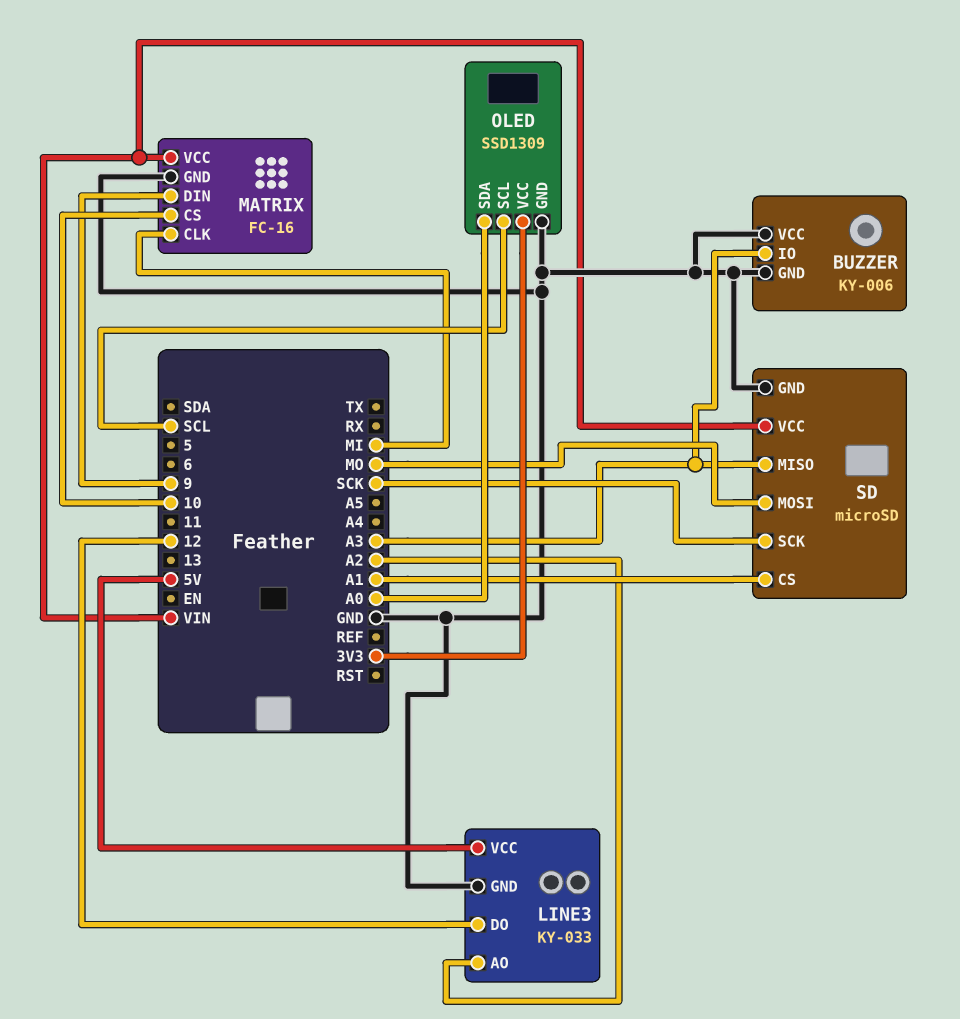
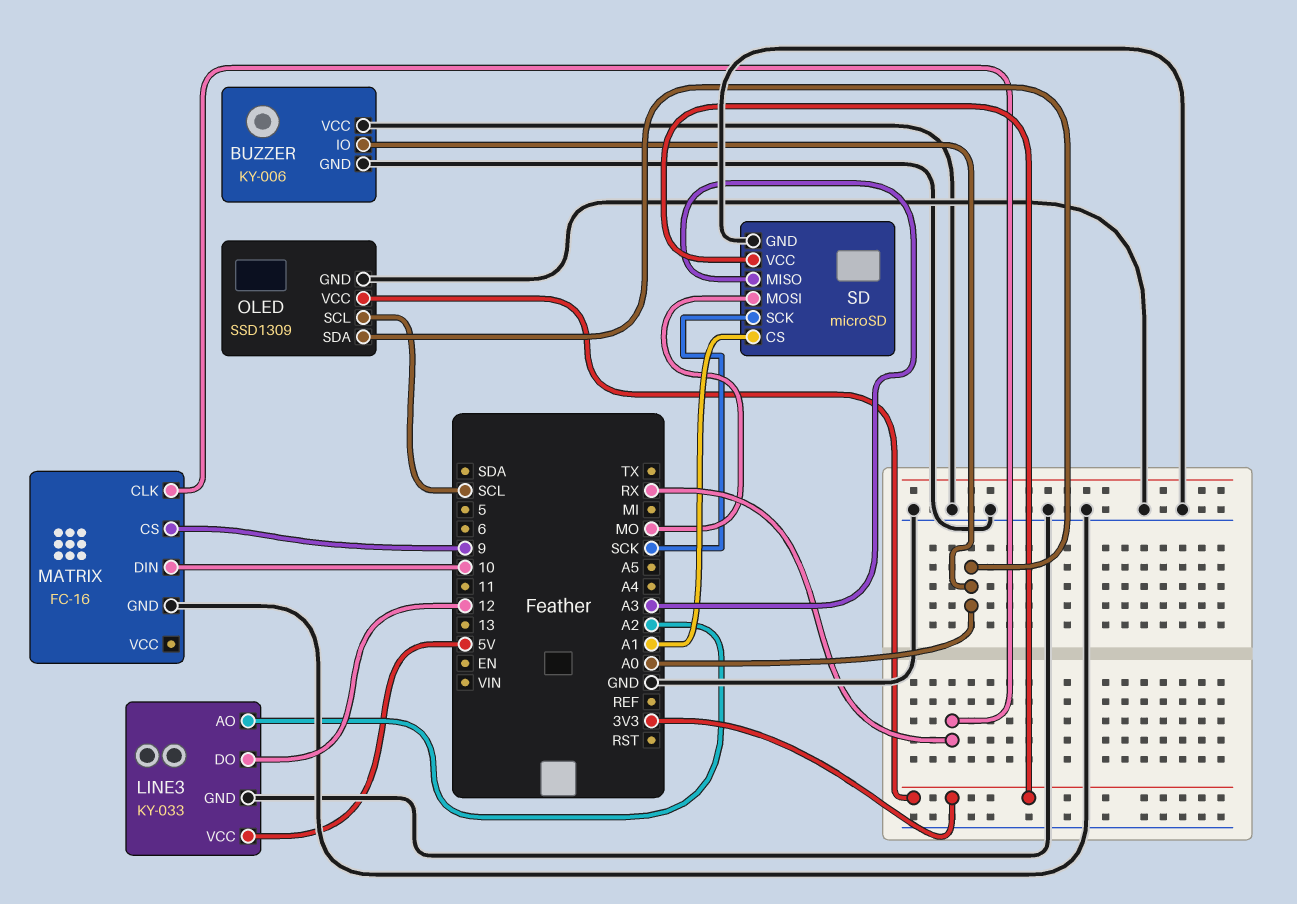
BUZZER pin IO: A3 -> A0
MATRIX pin CLK: MI -> RX
MATRIX pin CS: 10 -> 9
MATRIX pin DIN: 9 -> 10
MATRIX pin VCC: VIN -> none
SD pin VCC: VIN -> 3V3

